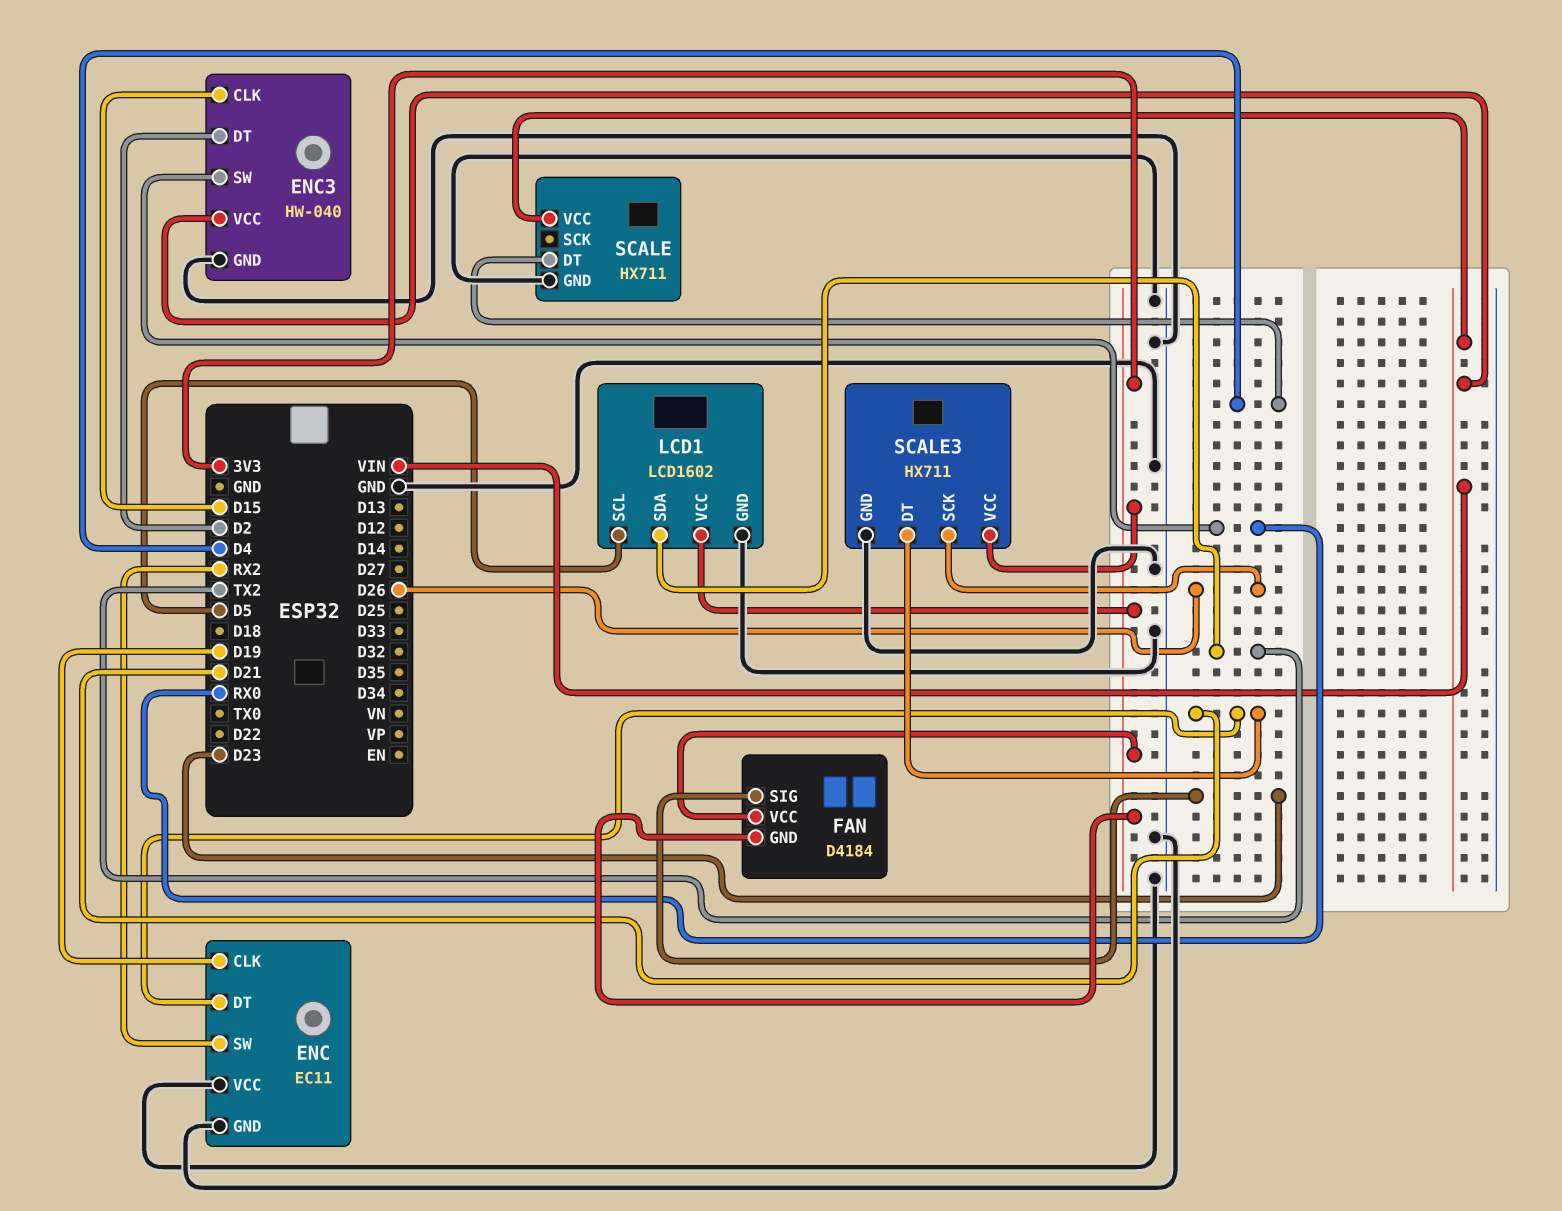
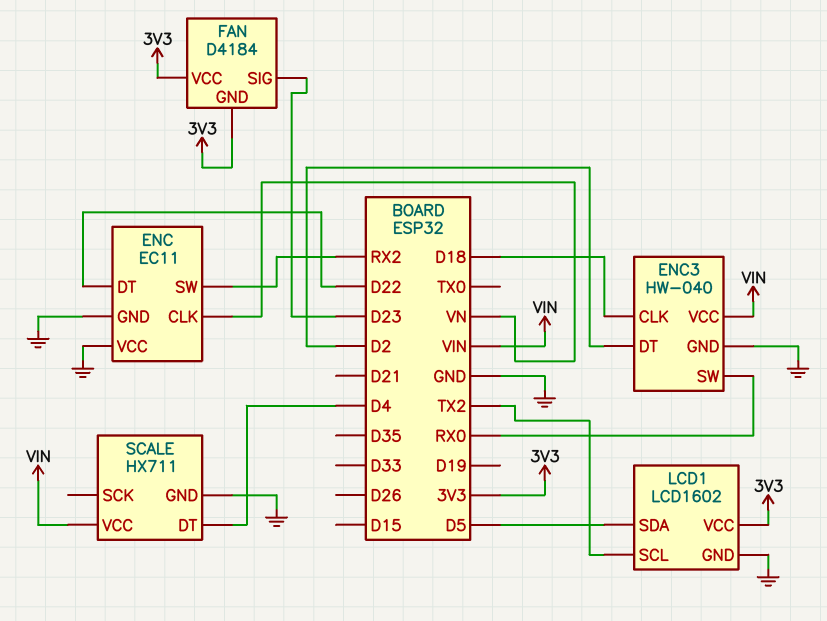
ENC pin CLK: D19 -> VN
ENC pin DT: D21 -> D22
ENC3 pin CLK: D15 -> D18
LCD1 pin SCL: D5 -> TX2
LCD1 pin SDA: TX2 -> D5
SCALE3: HX711 -> none
SCALE3 pin DT: D21 -> none
SCALE3 pin GND: GND -> none
SCALE3 pin SCK: D26 -> none
SCALE3 pin VCC: 3V3 -> none

